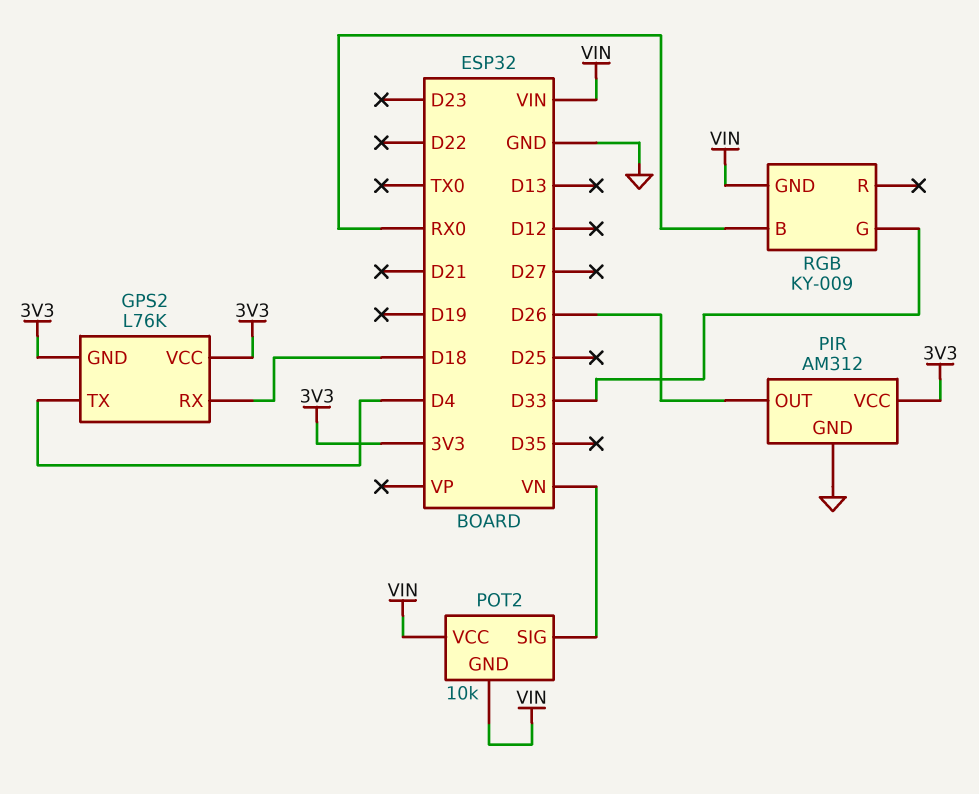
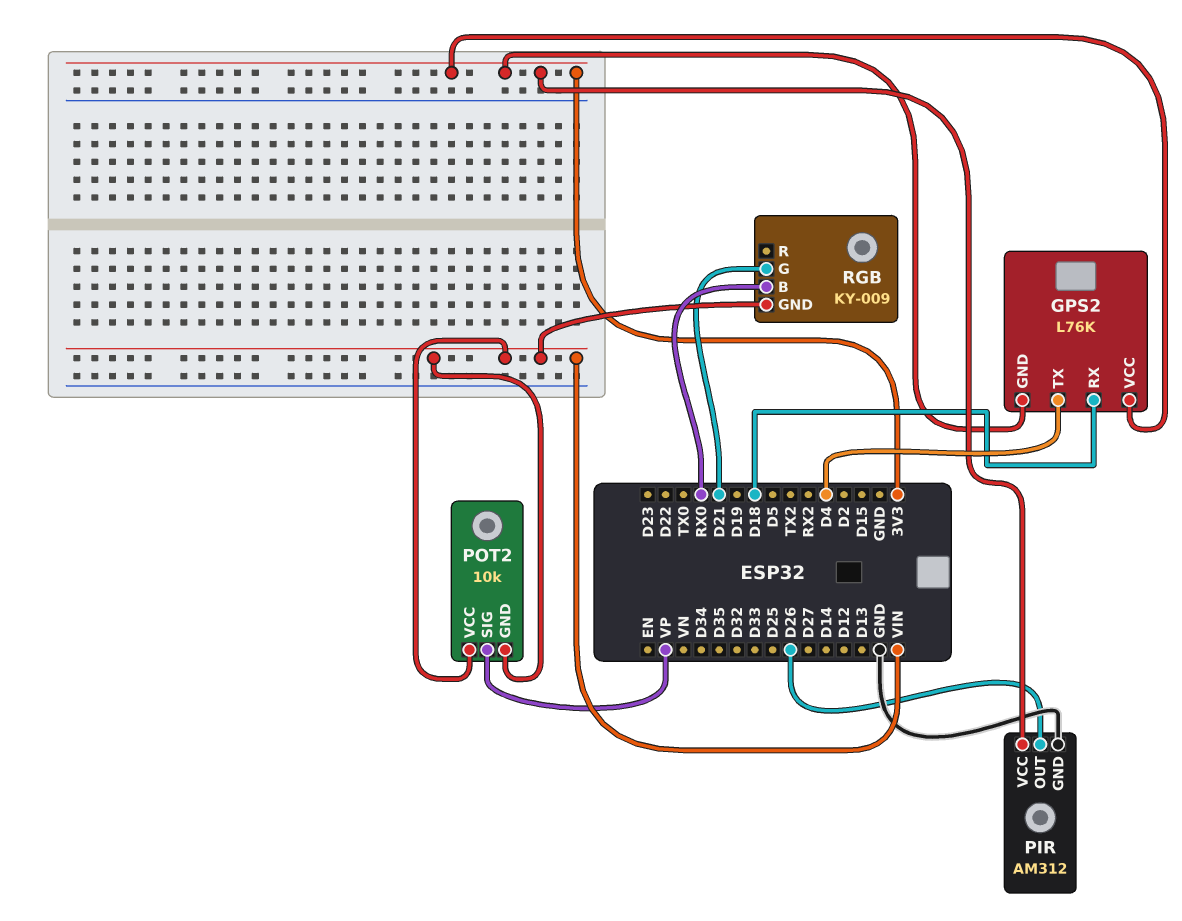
POT2 pin SIG: VN -> VP
RGB pin G: D33 -> D21

